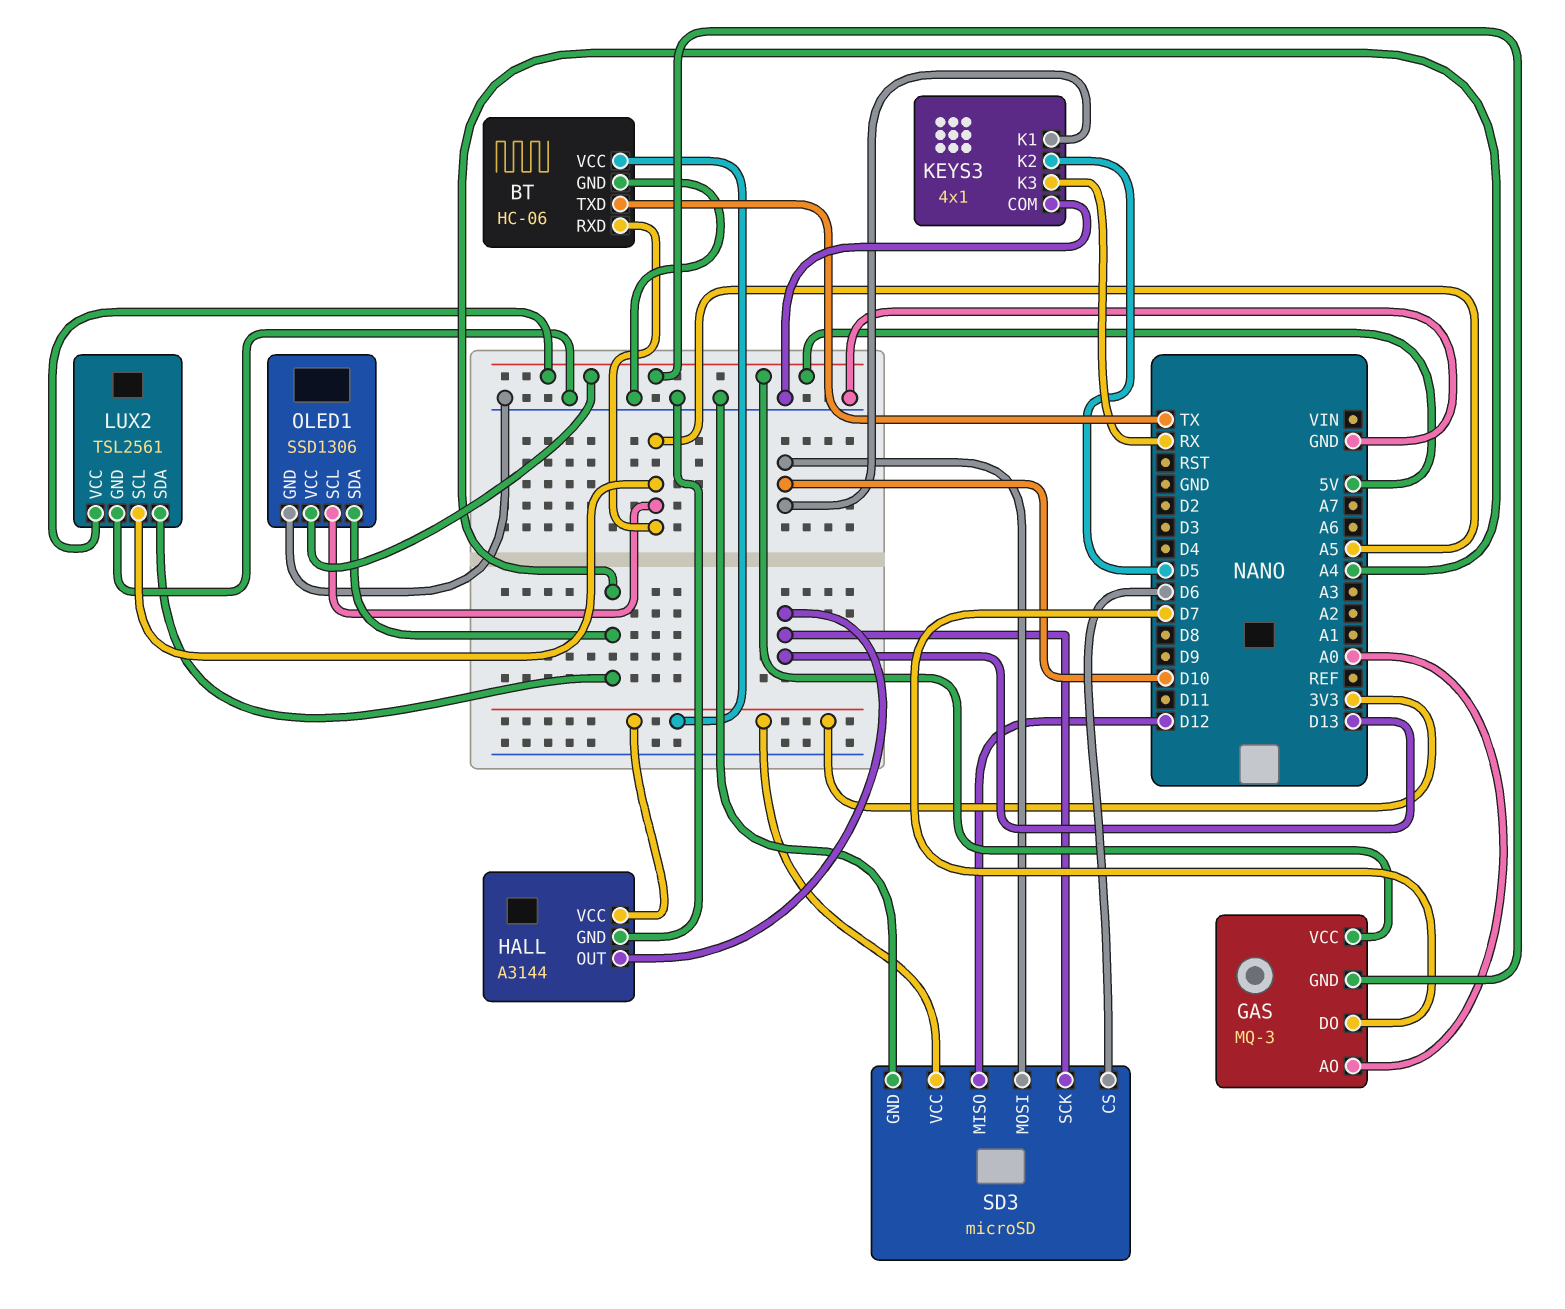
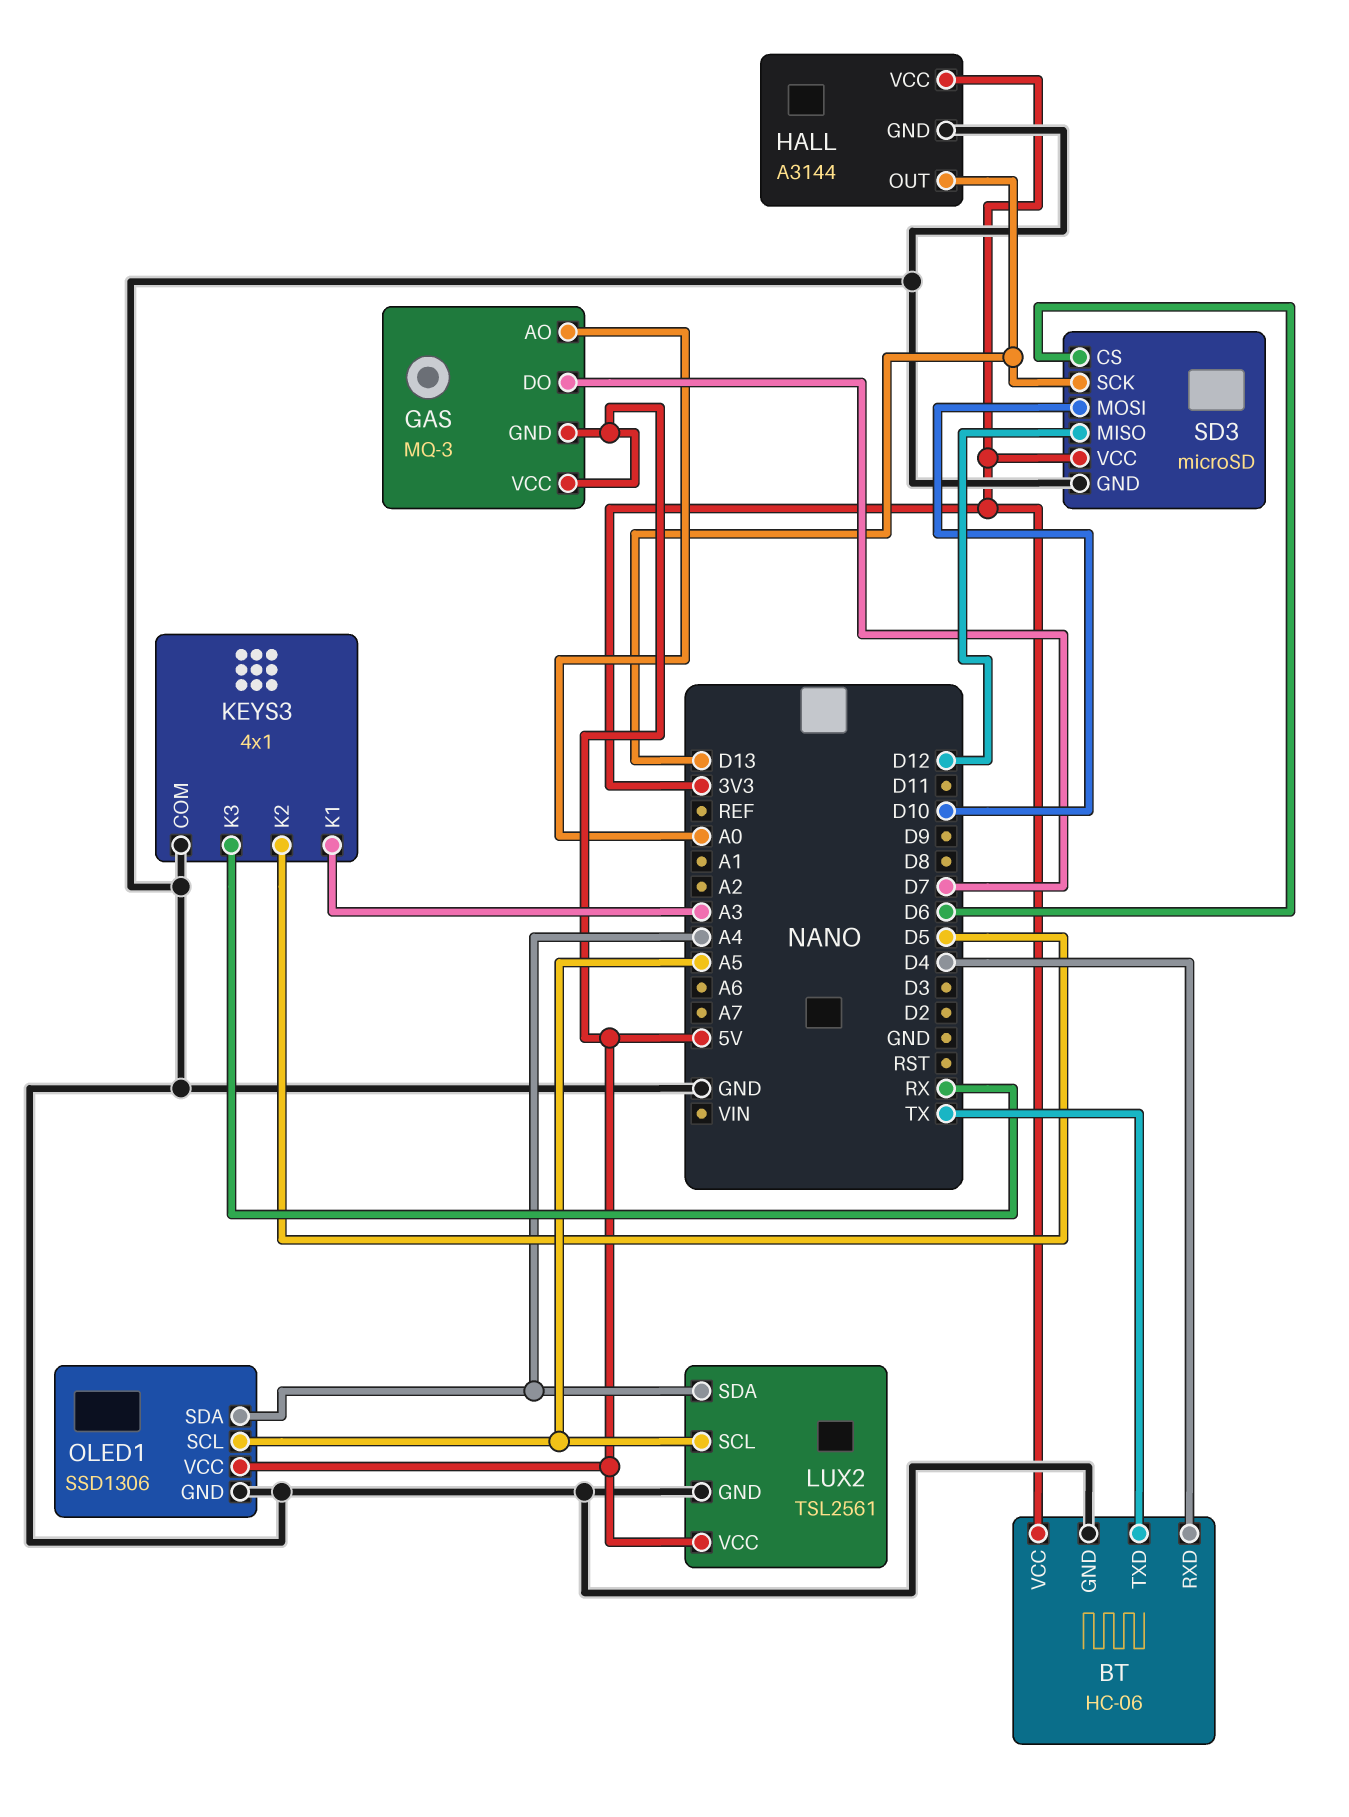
BT pin RXD: A5 -> D4
KEYS3 pin K1: D10 -> A3

